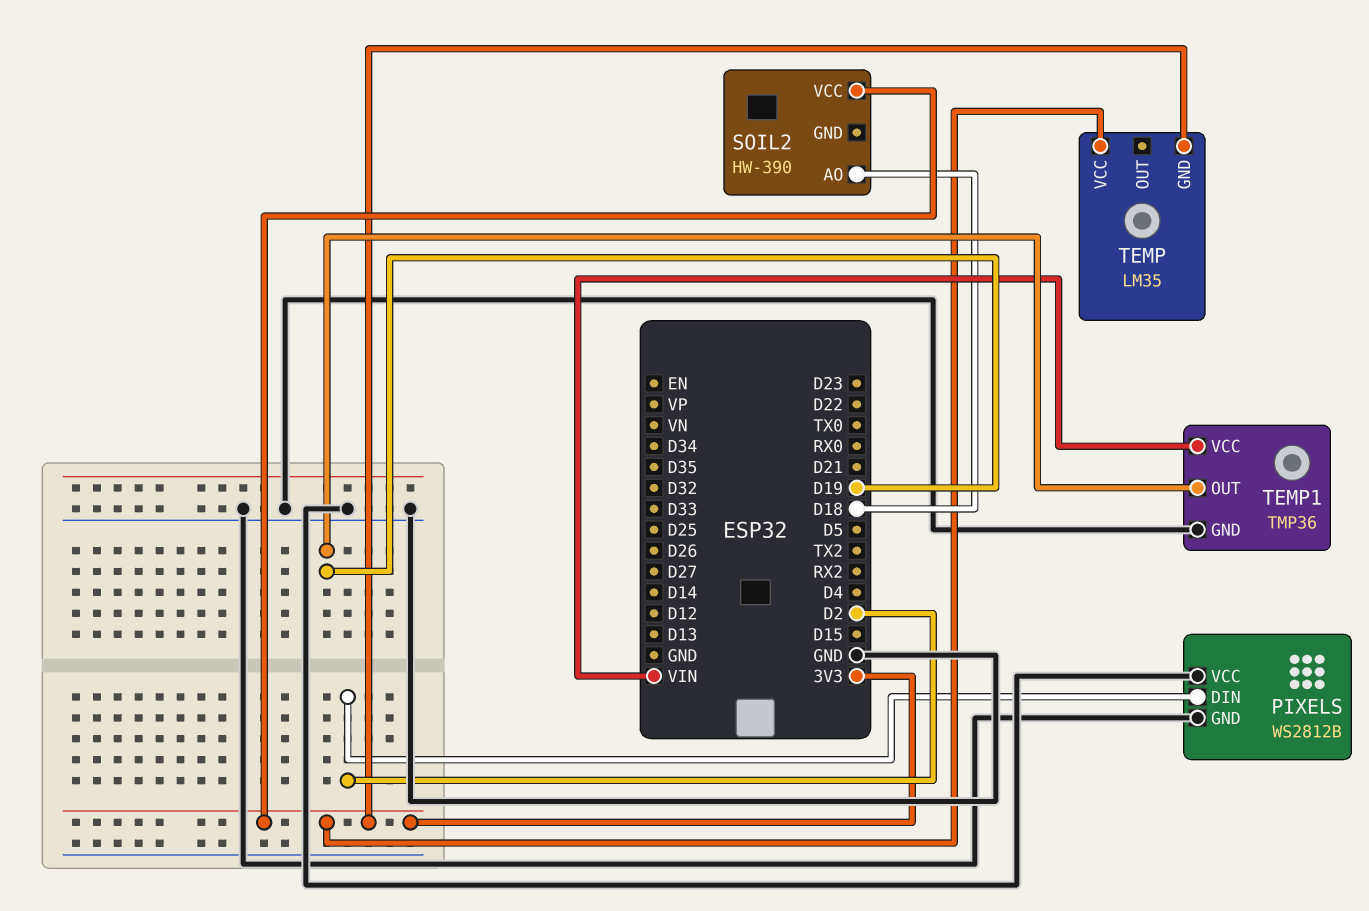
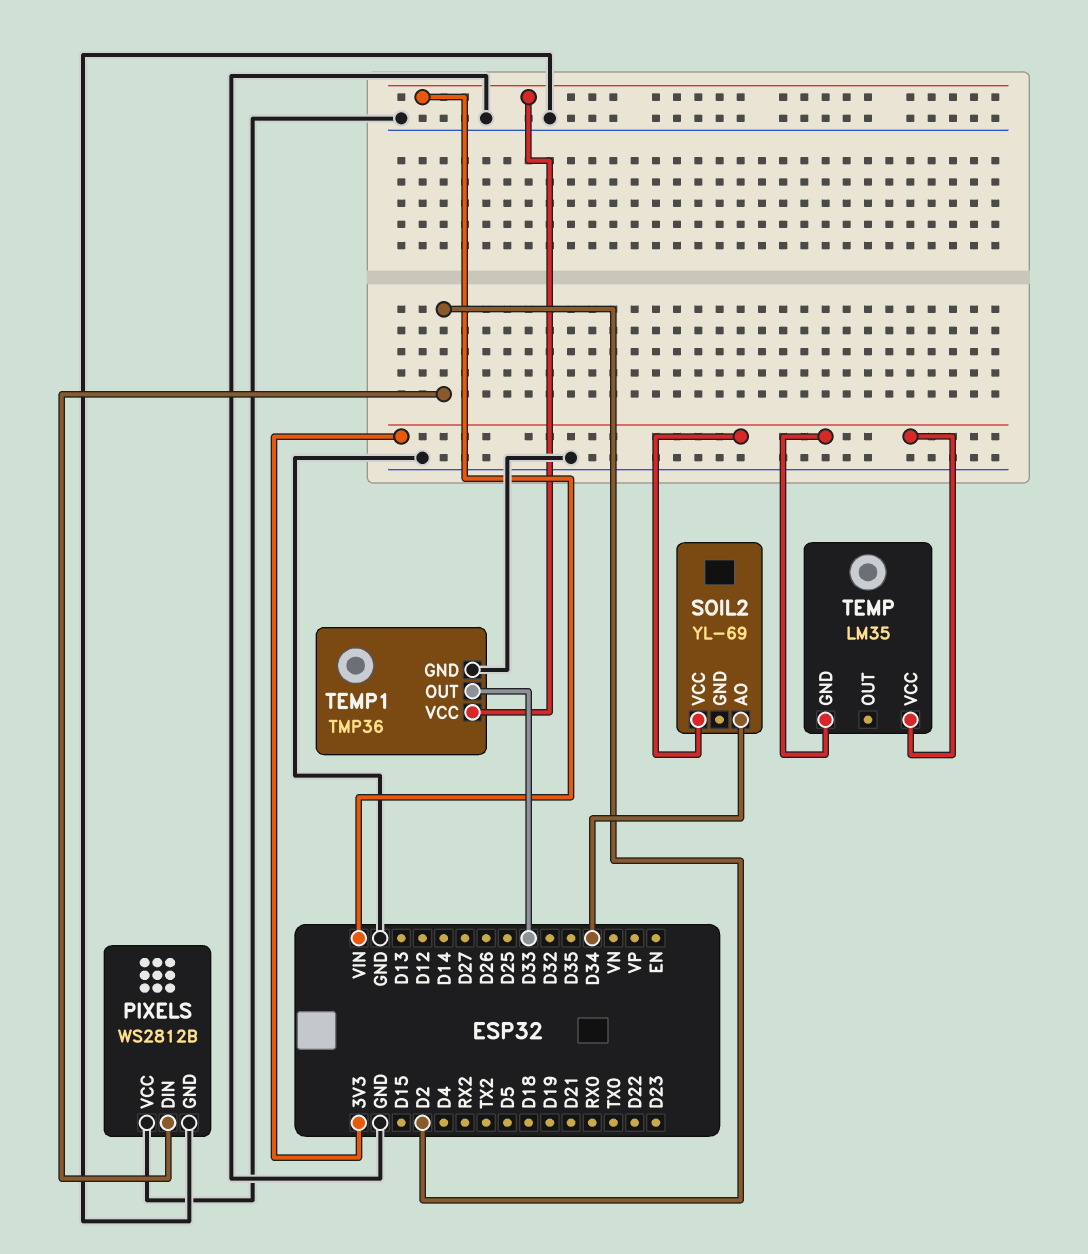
SOIL2: HW-390 -> YL-69
SOIL2 pin AO: D18 -> D34
TEMP1 pin OUT: D19 -> D33

